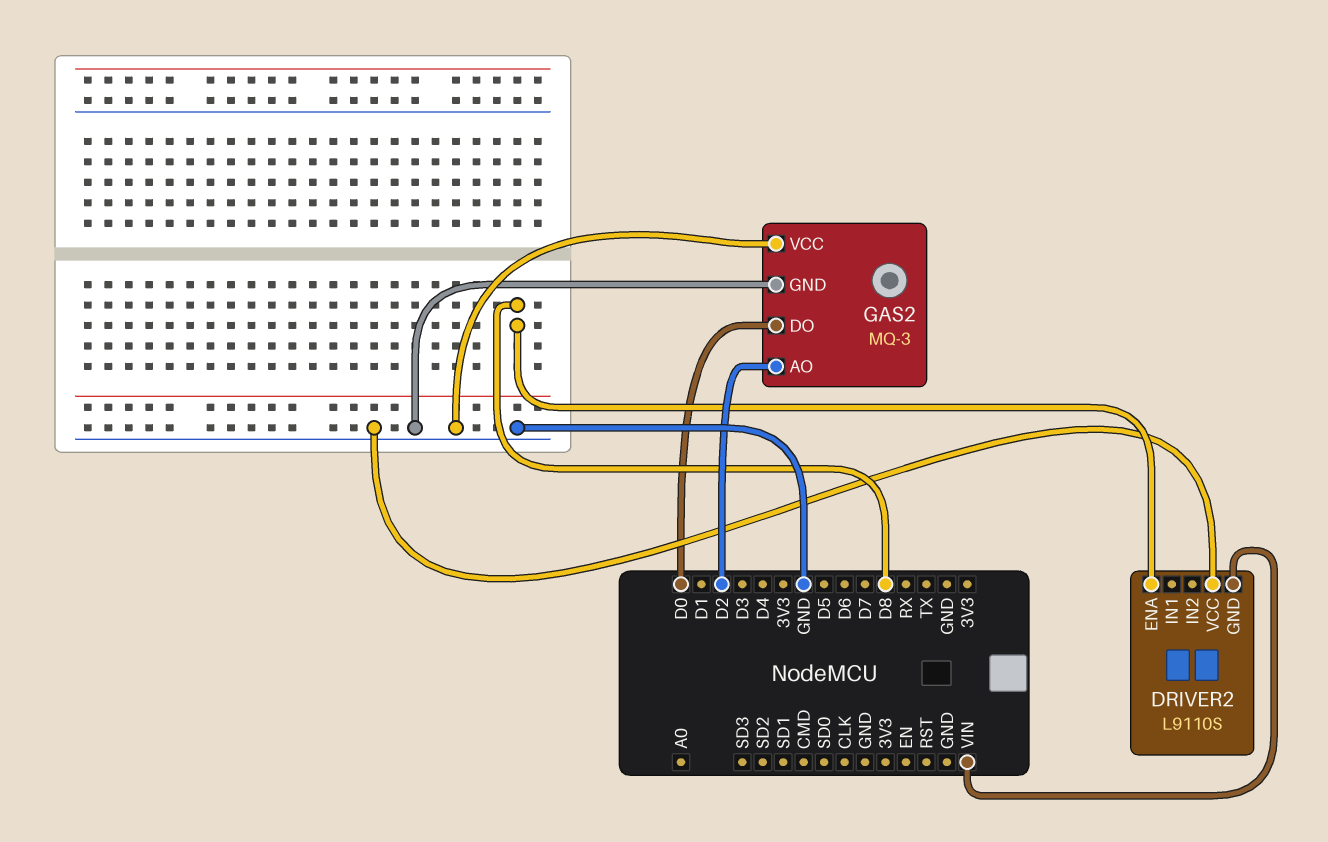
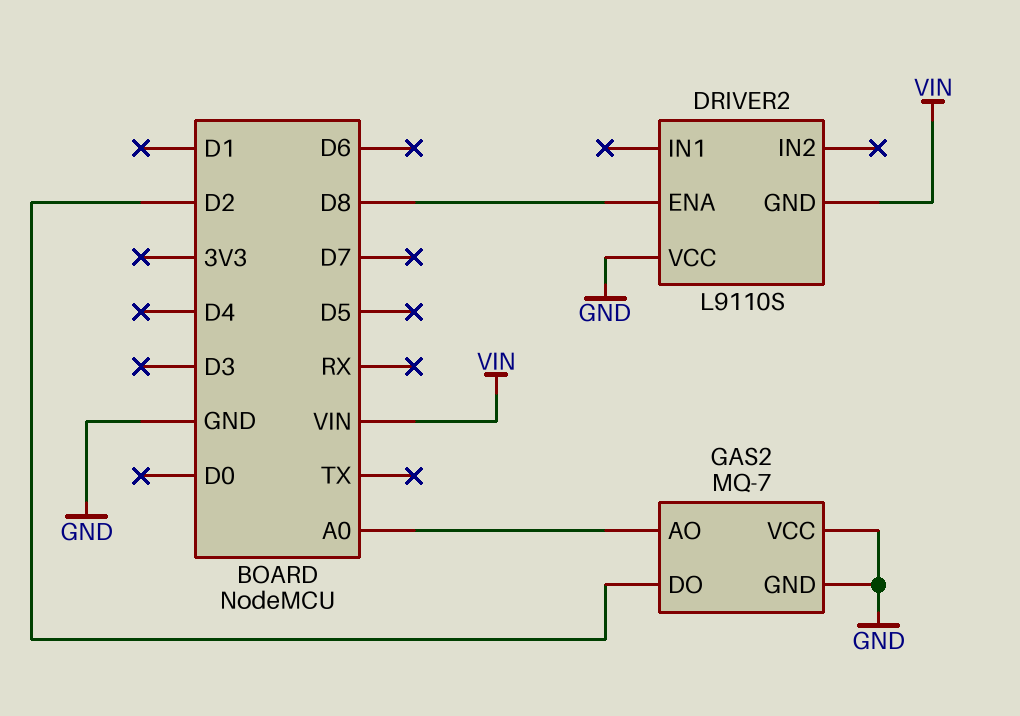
GAS2: MQ-3 -> MQ-7
GAS2 pin AO: D2 -> A0
GAS2 pin DO: D0 -> D2

